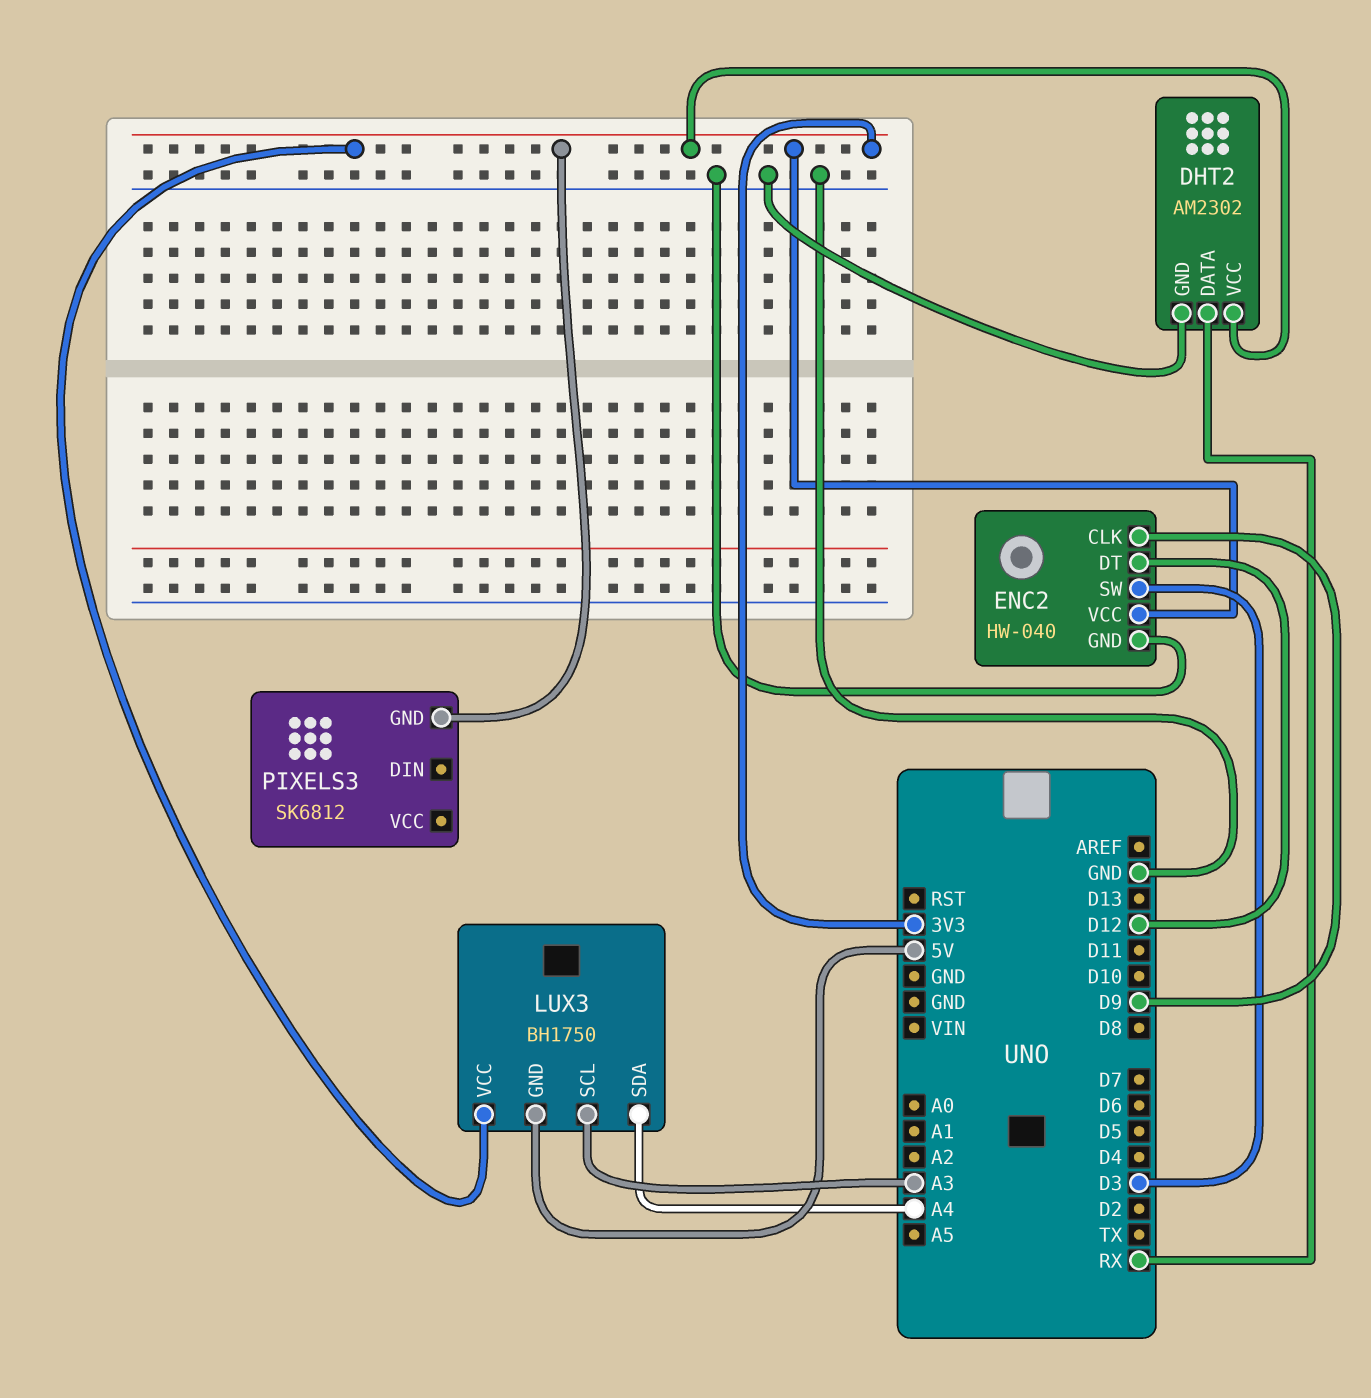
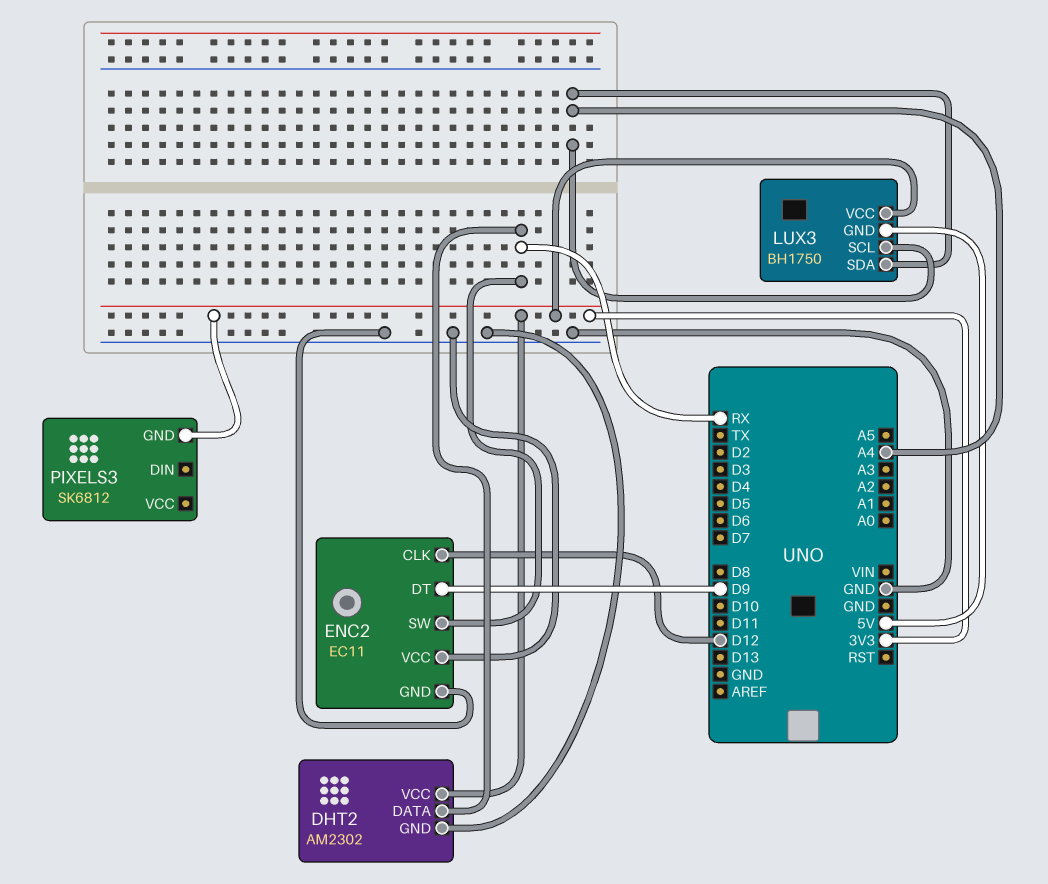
ENC2: HW-040 -> EC11
ENC2 pin CLK: D9 -> D12
ENC2 pin DT: D12 -> D9
ENC2 pin SW: D3 -> RX
ENC2 pin VCC: 3V3 -> GND
LUX3 pin SCL: A3 -> A4

